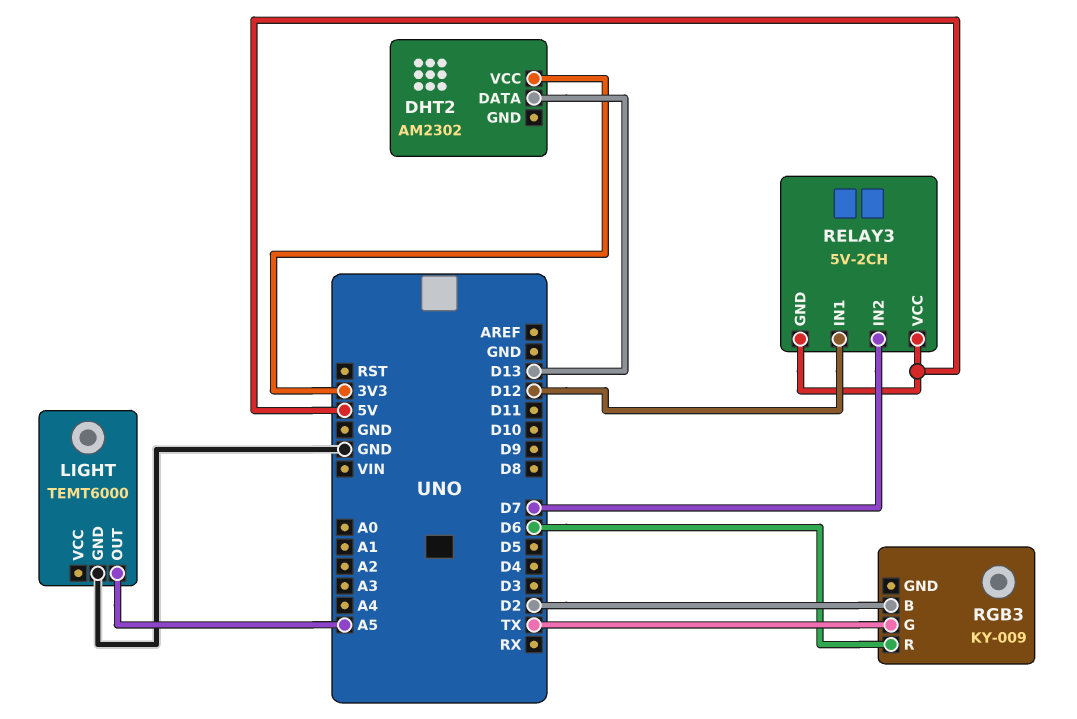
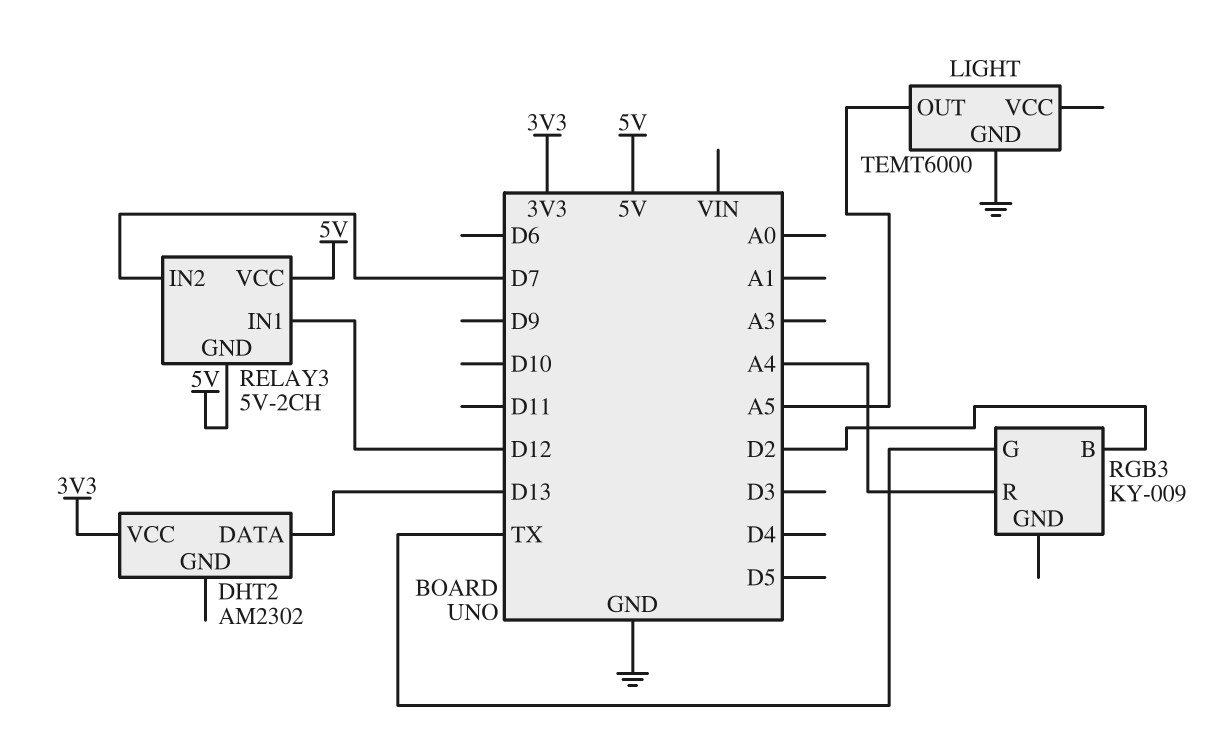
RGB3 pin R: D6 -> A4

